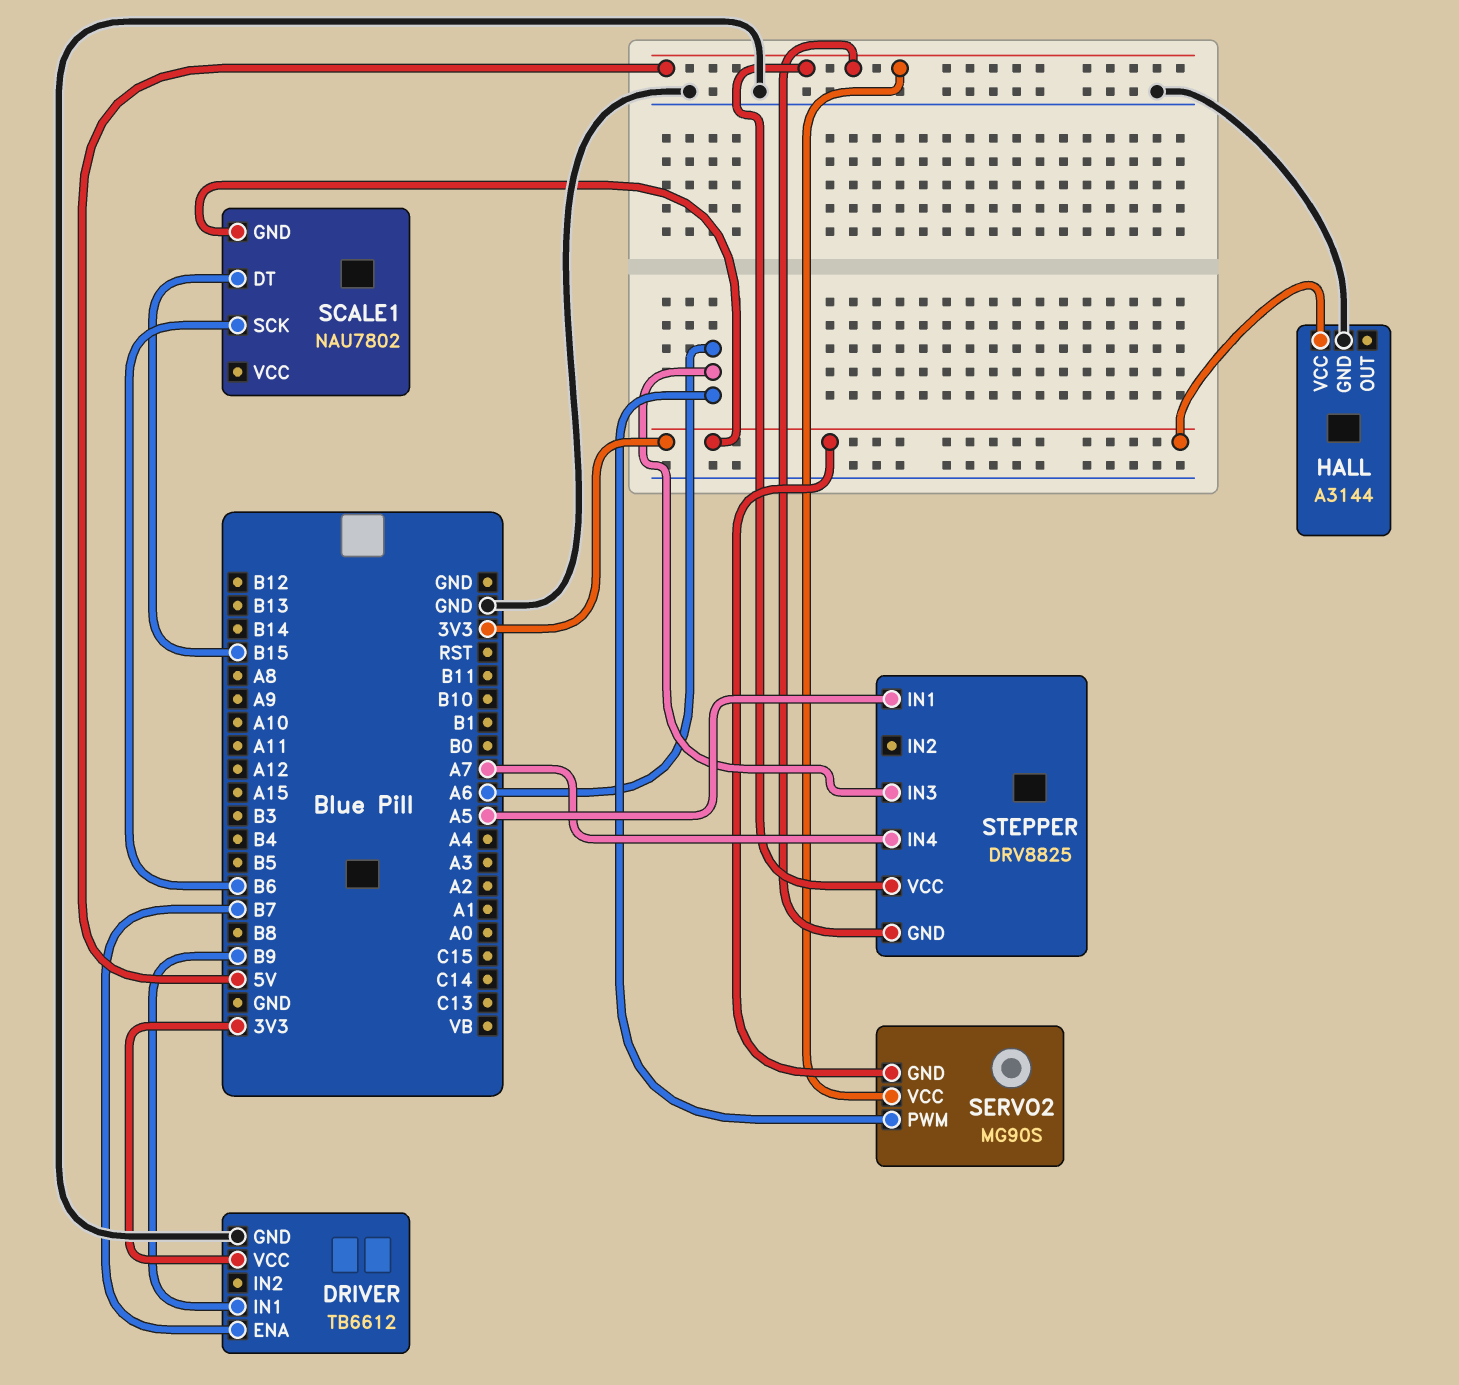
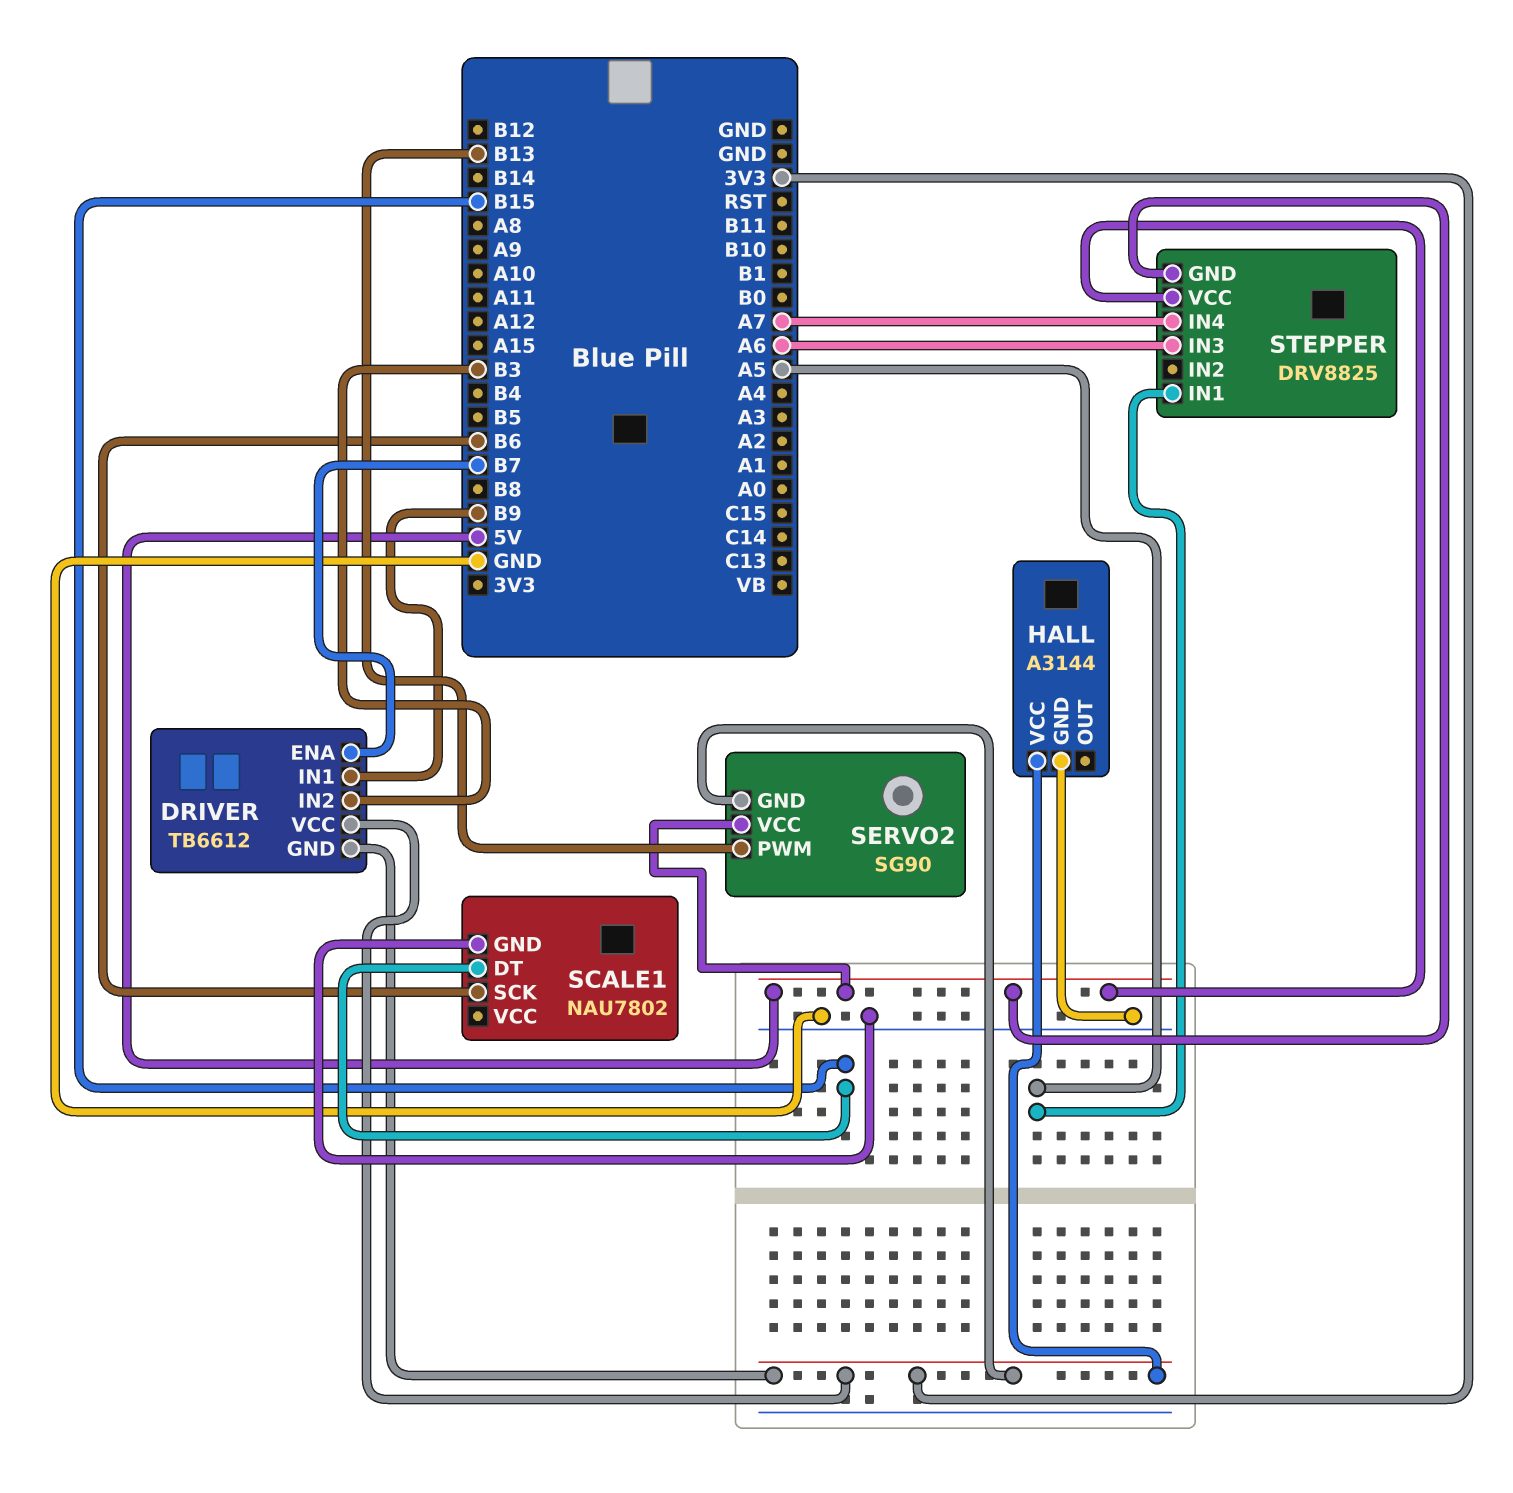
DRIVER pin GND: GND -> 3V3
DRIVER pin IN2: none -> B3
SCALE1 pin GND: 3V3 -> GND
SERVO2: MG90S -> SG90
SERVO2 pin PWM: A6 -> B13

